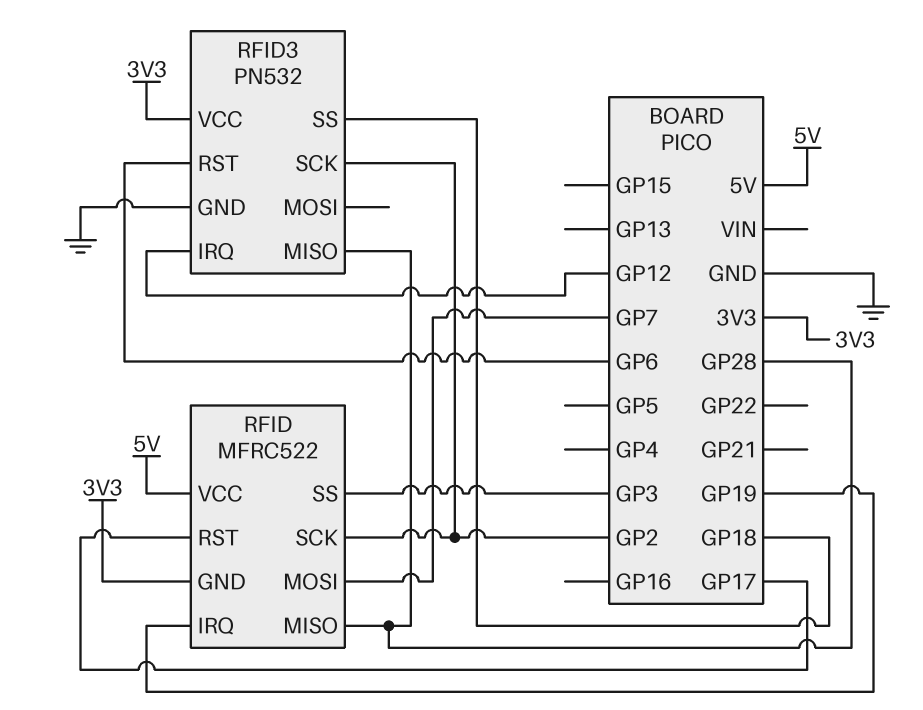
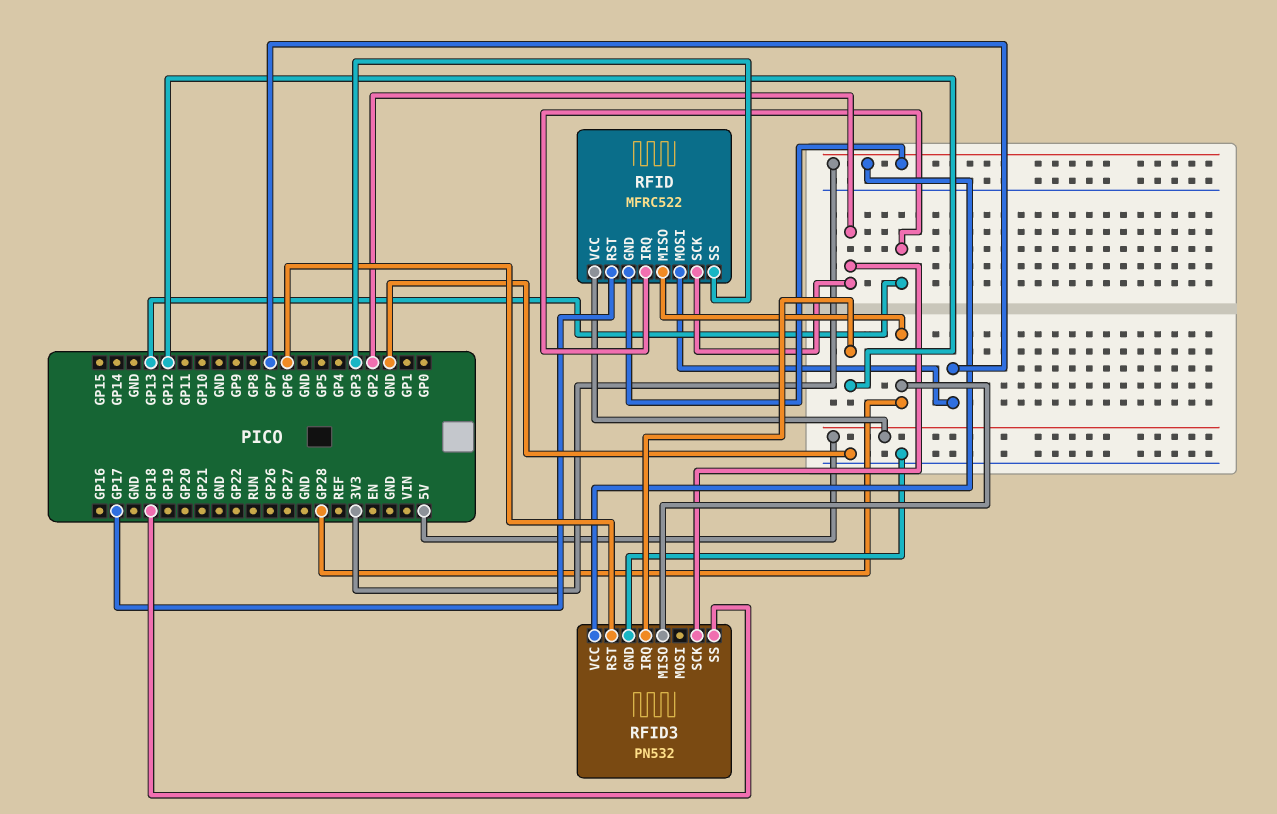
RFID pin IRQ: GP19 -> GP13

